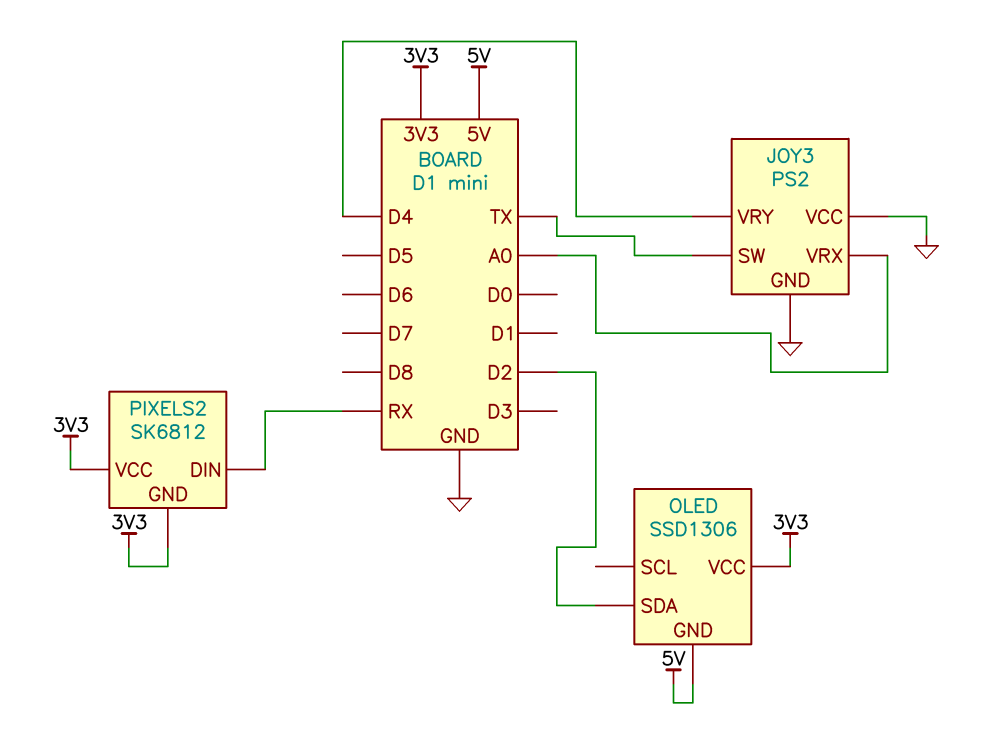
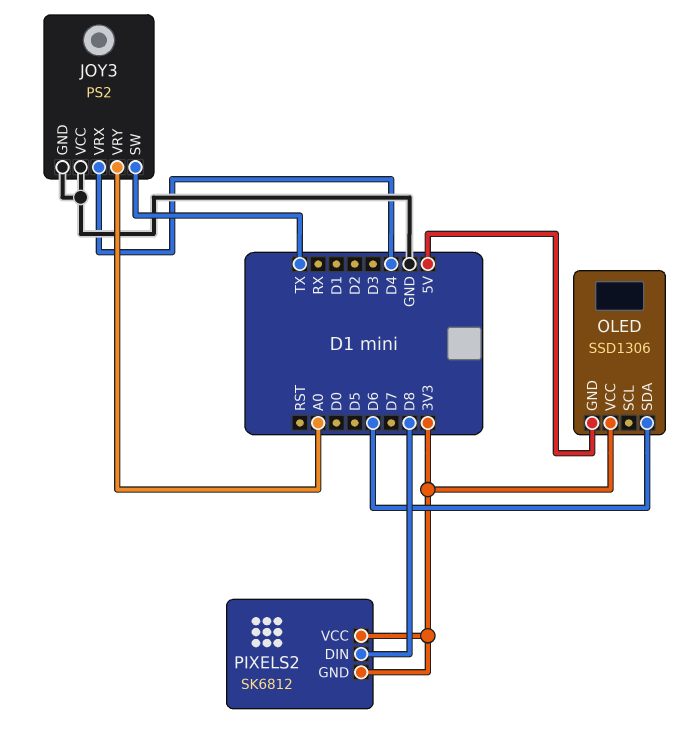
JOY3 pin VRX: A0 -> D4
JOY3 pin VRY: D4 -> A0
OLED pin SDA: D2 -> D6
PIXELS2 pin DIN: RX -> D8

